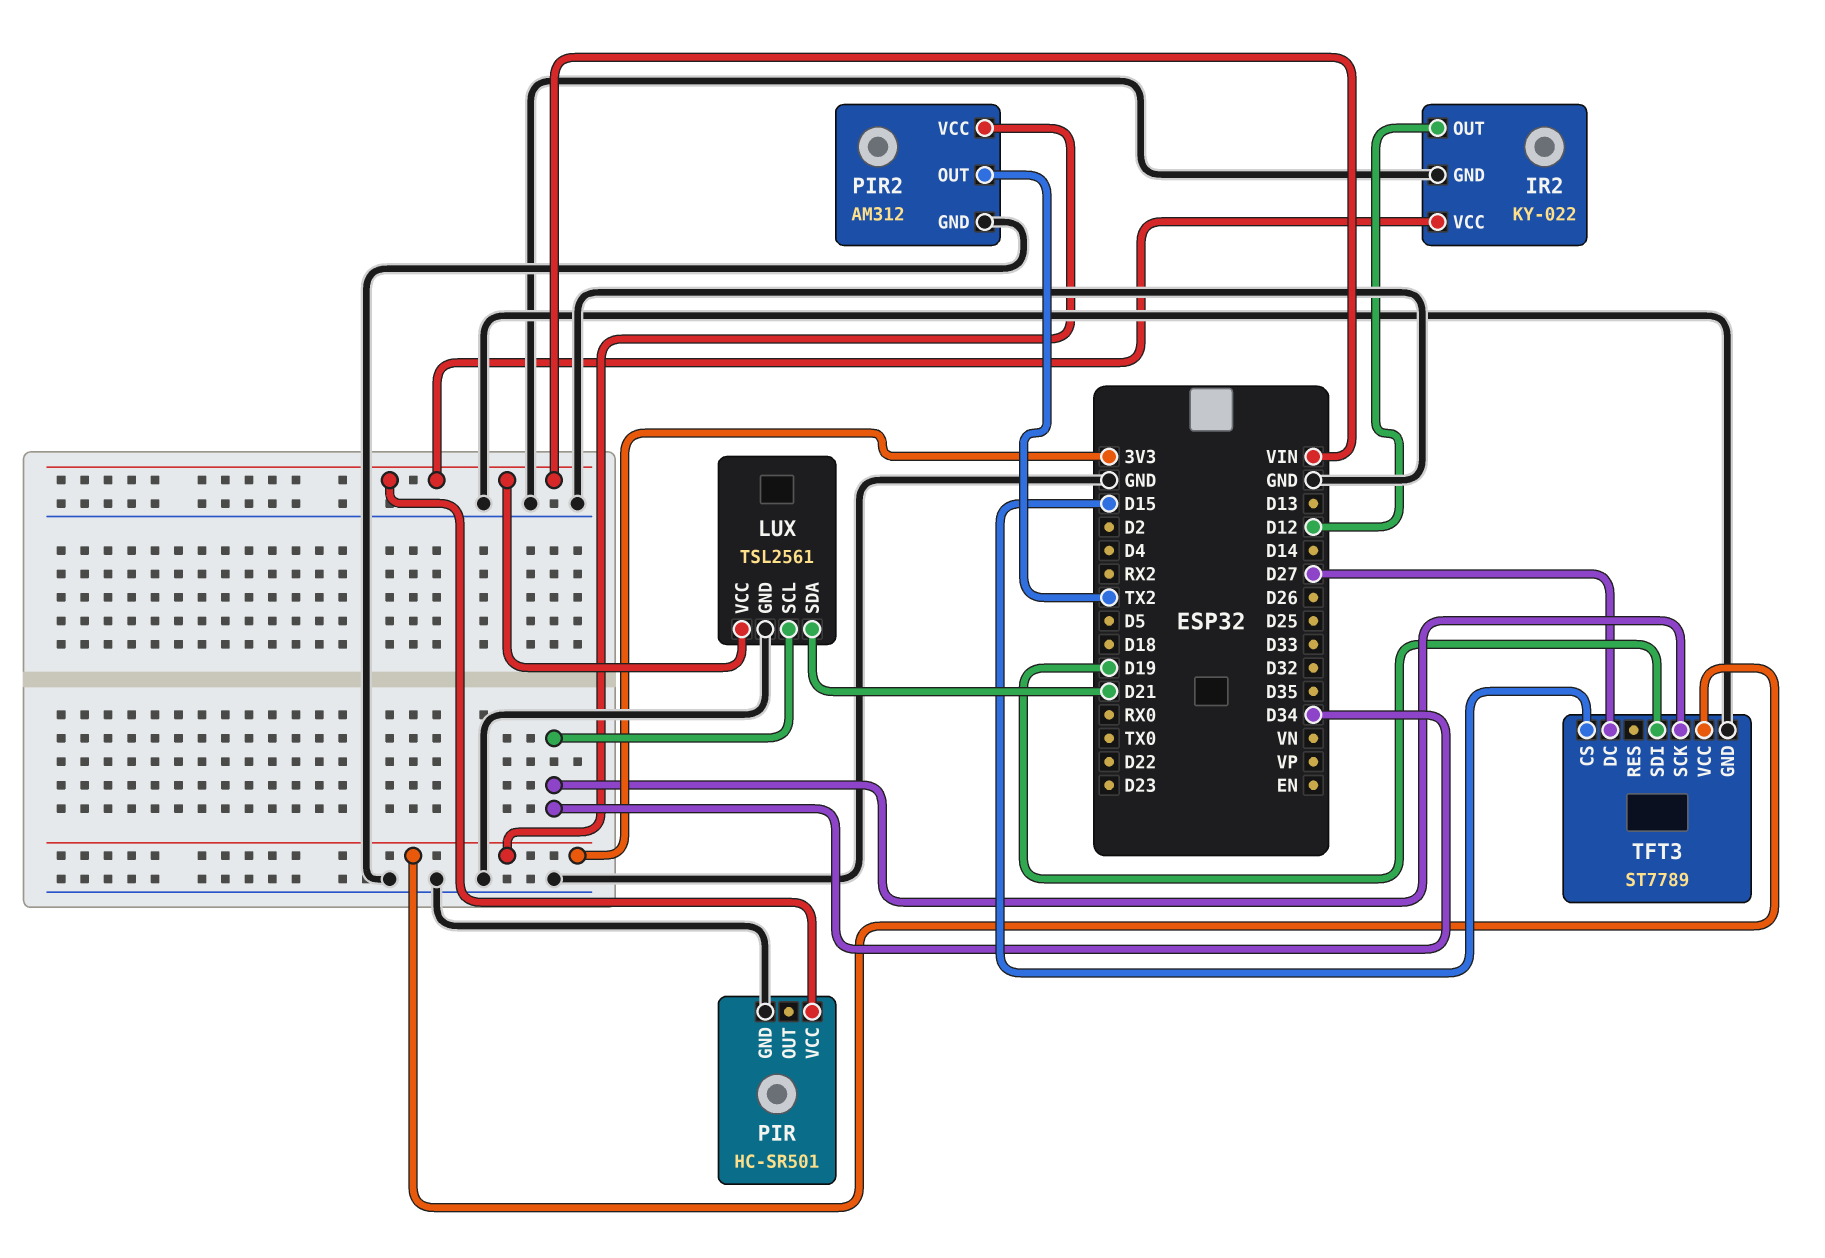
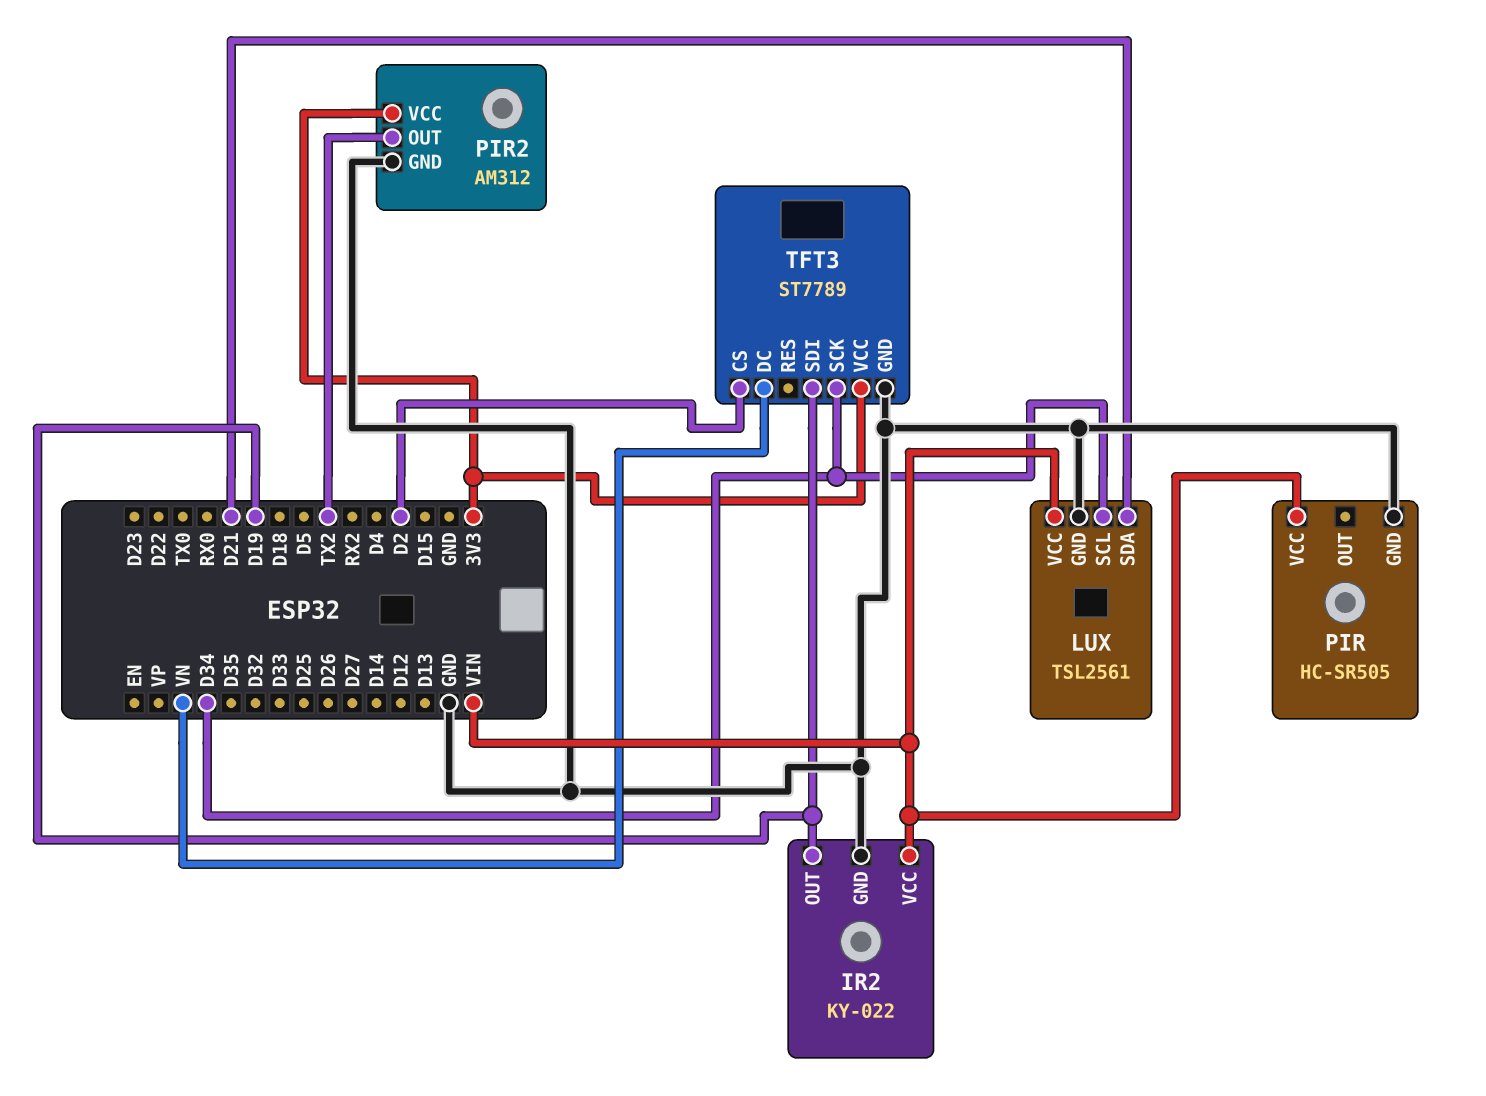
IR2 pin OUT: D12 -> D19
PIR: HC-SR501 -> HC-SR505
TFT3 pin CS: D15 -> D2
TFT3 pin DC: D27 -> VN

